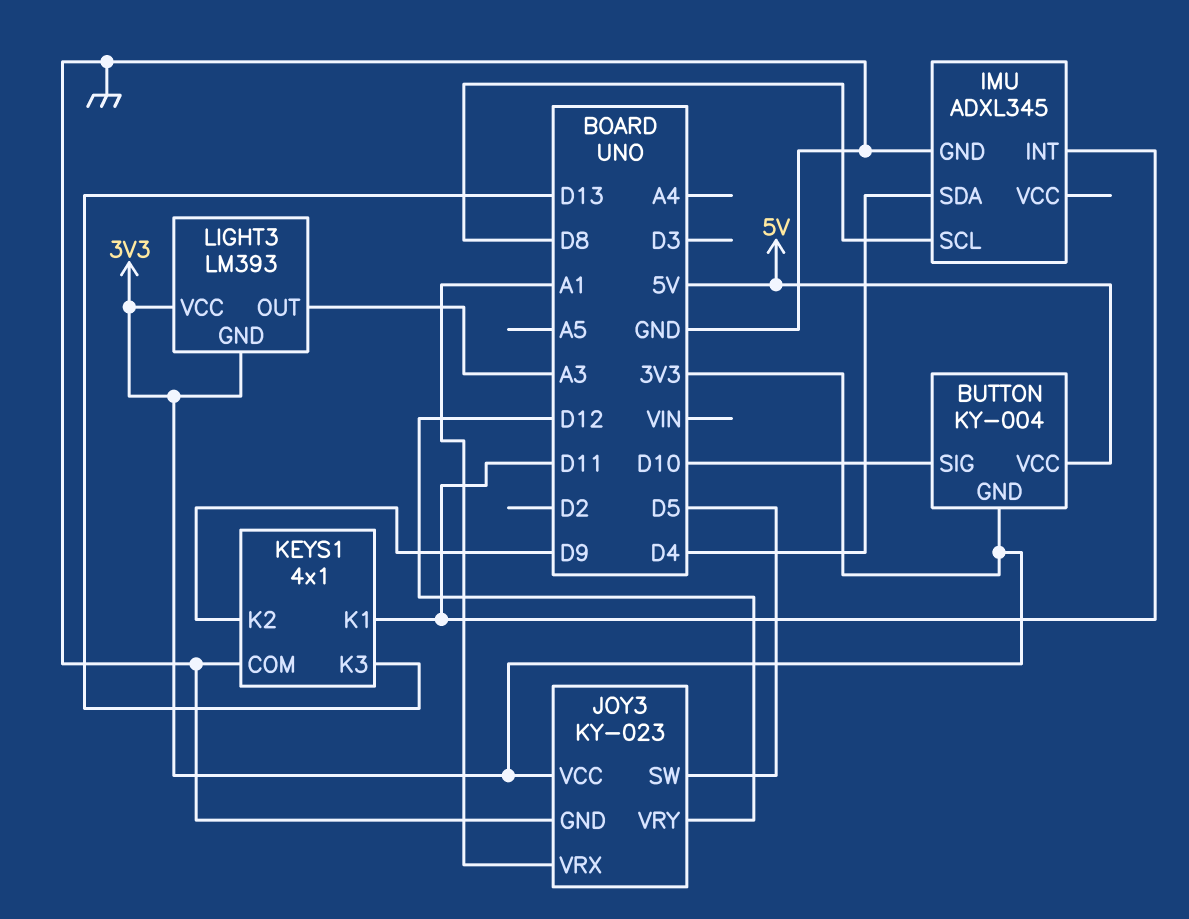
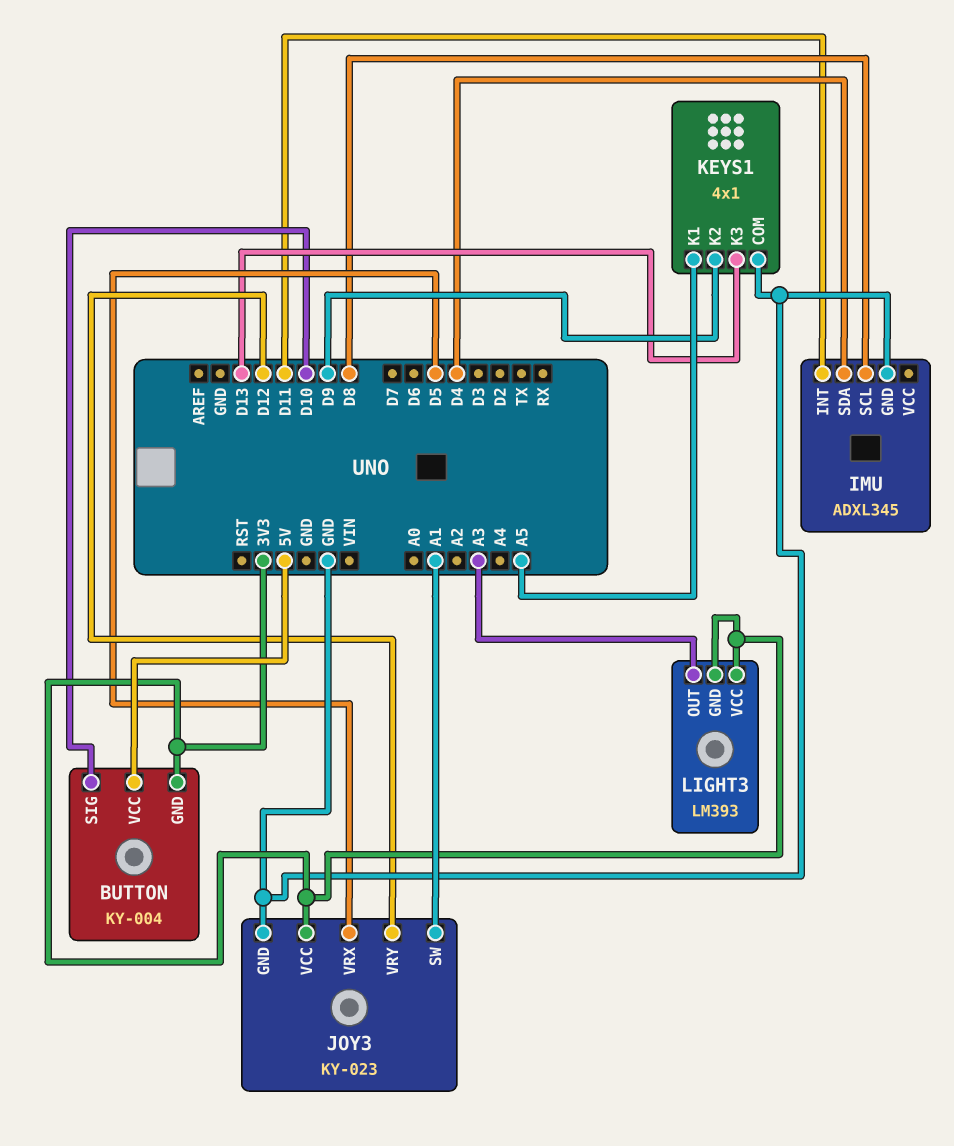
JOY3 pin SW: D5 -> A1
JOY3 pin VRX: A1 -> D5
KEYS1 pin K1: D11 -> A5

